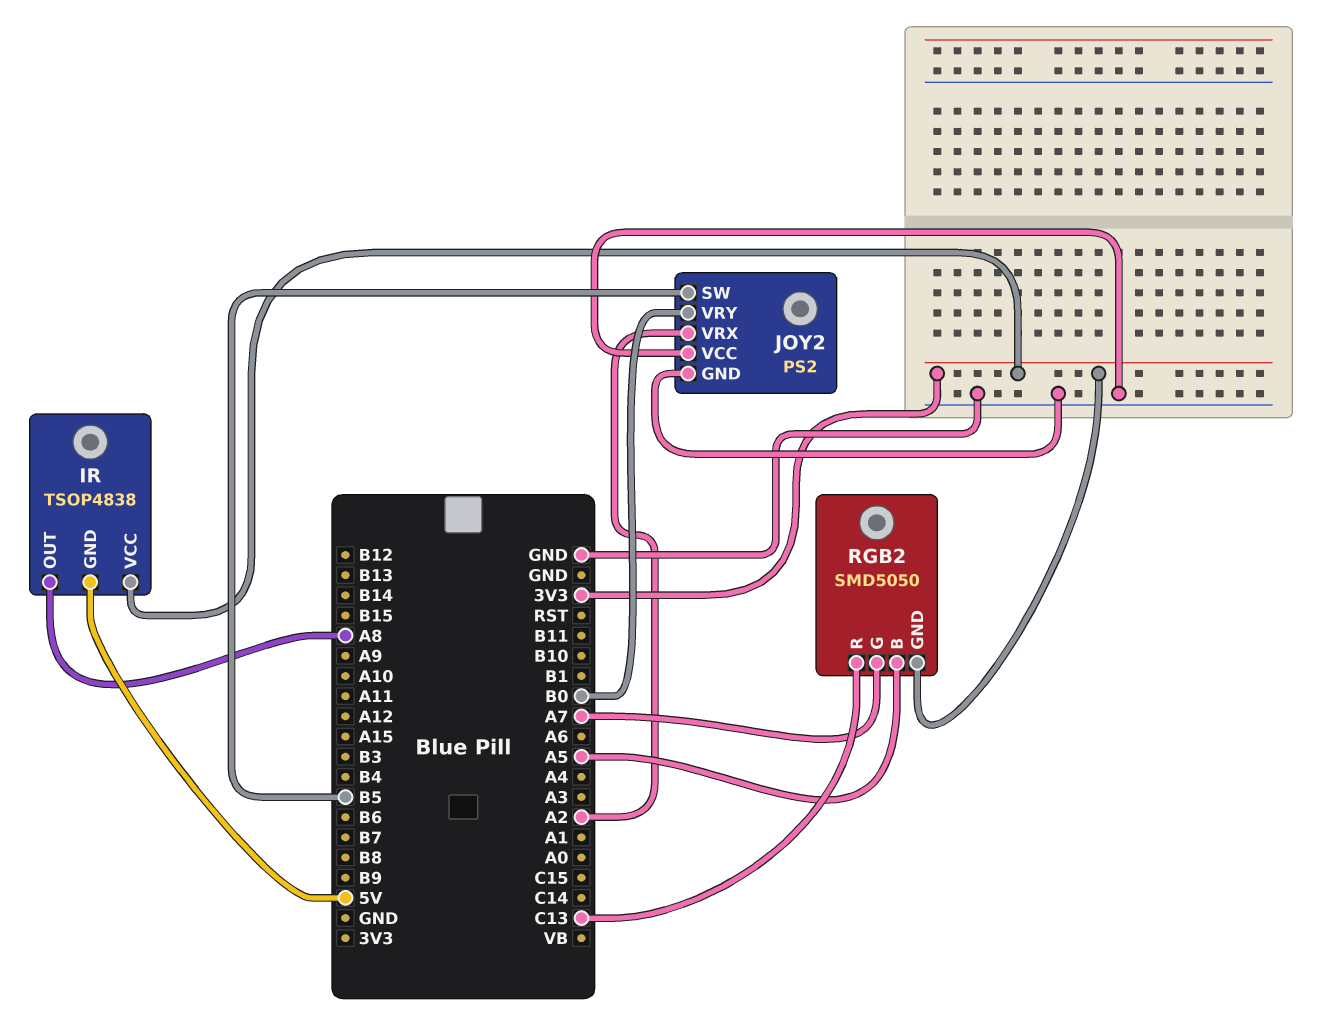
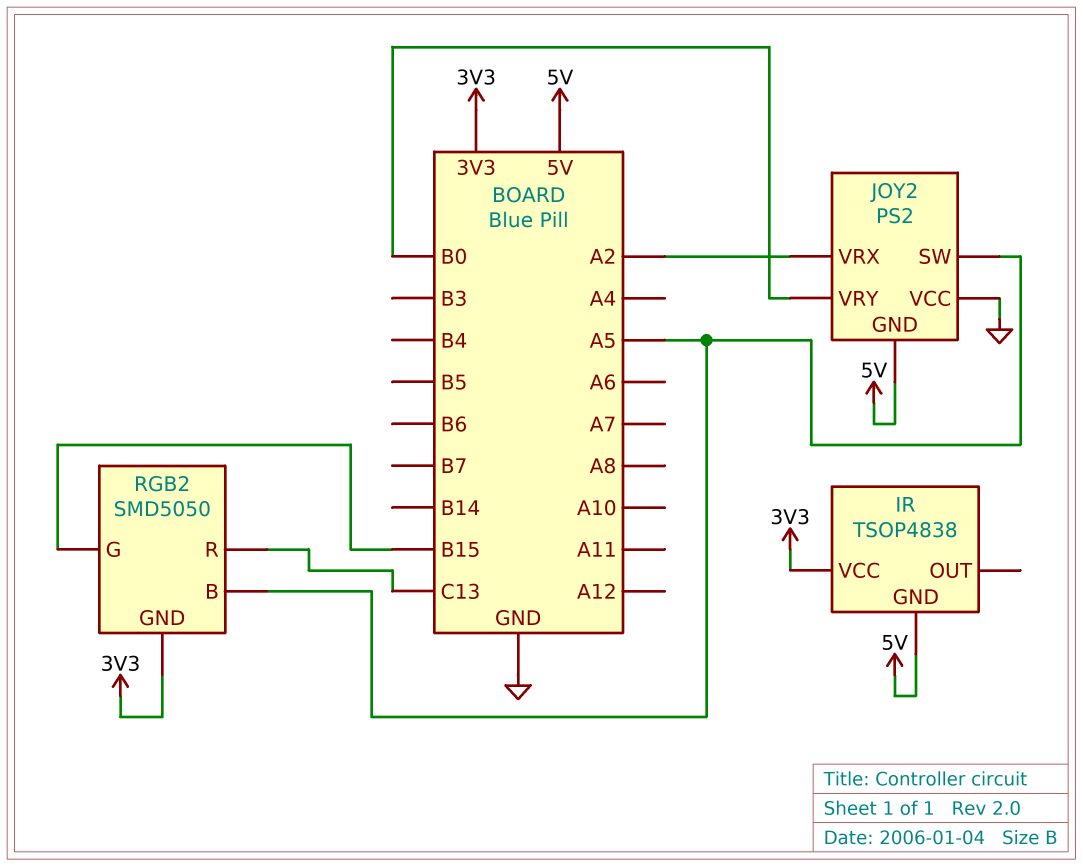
IR pin OUT: A8 -> none
JOY2 pin GND: GND -> 5V
JOY2 pin SW: B5 -> A5
RGB2 pin G: A7 -> B15

